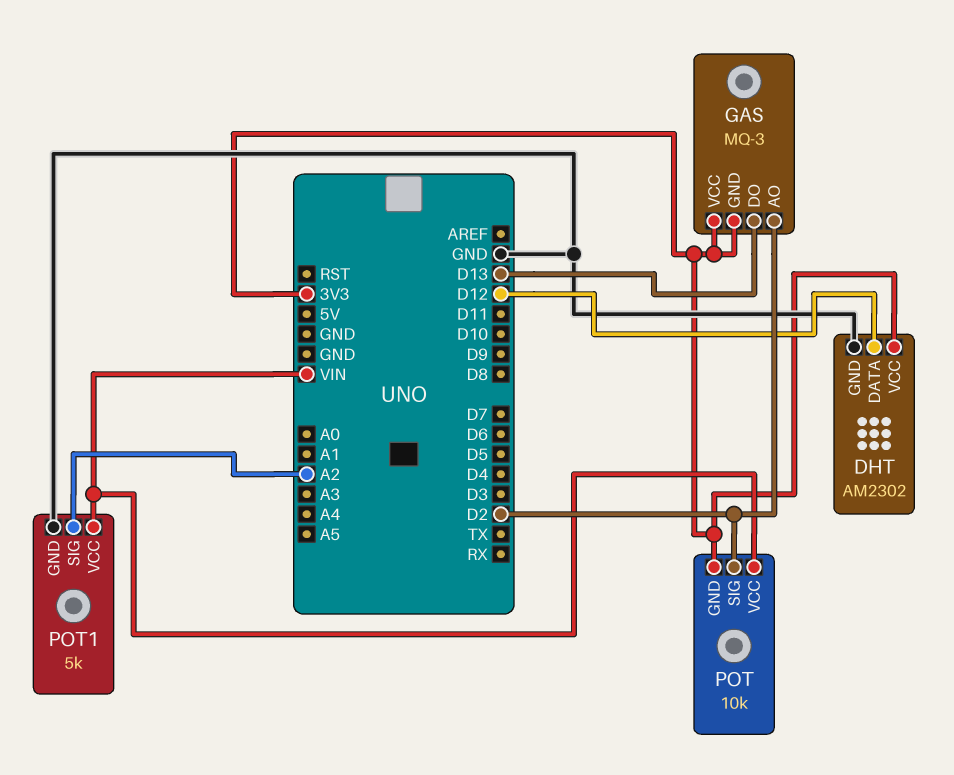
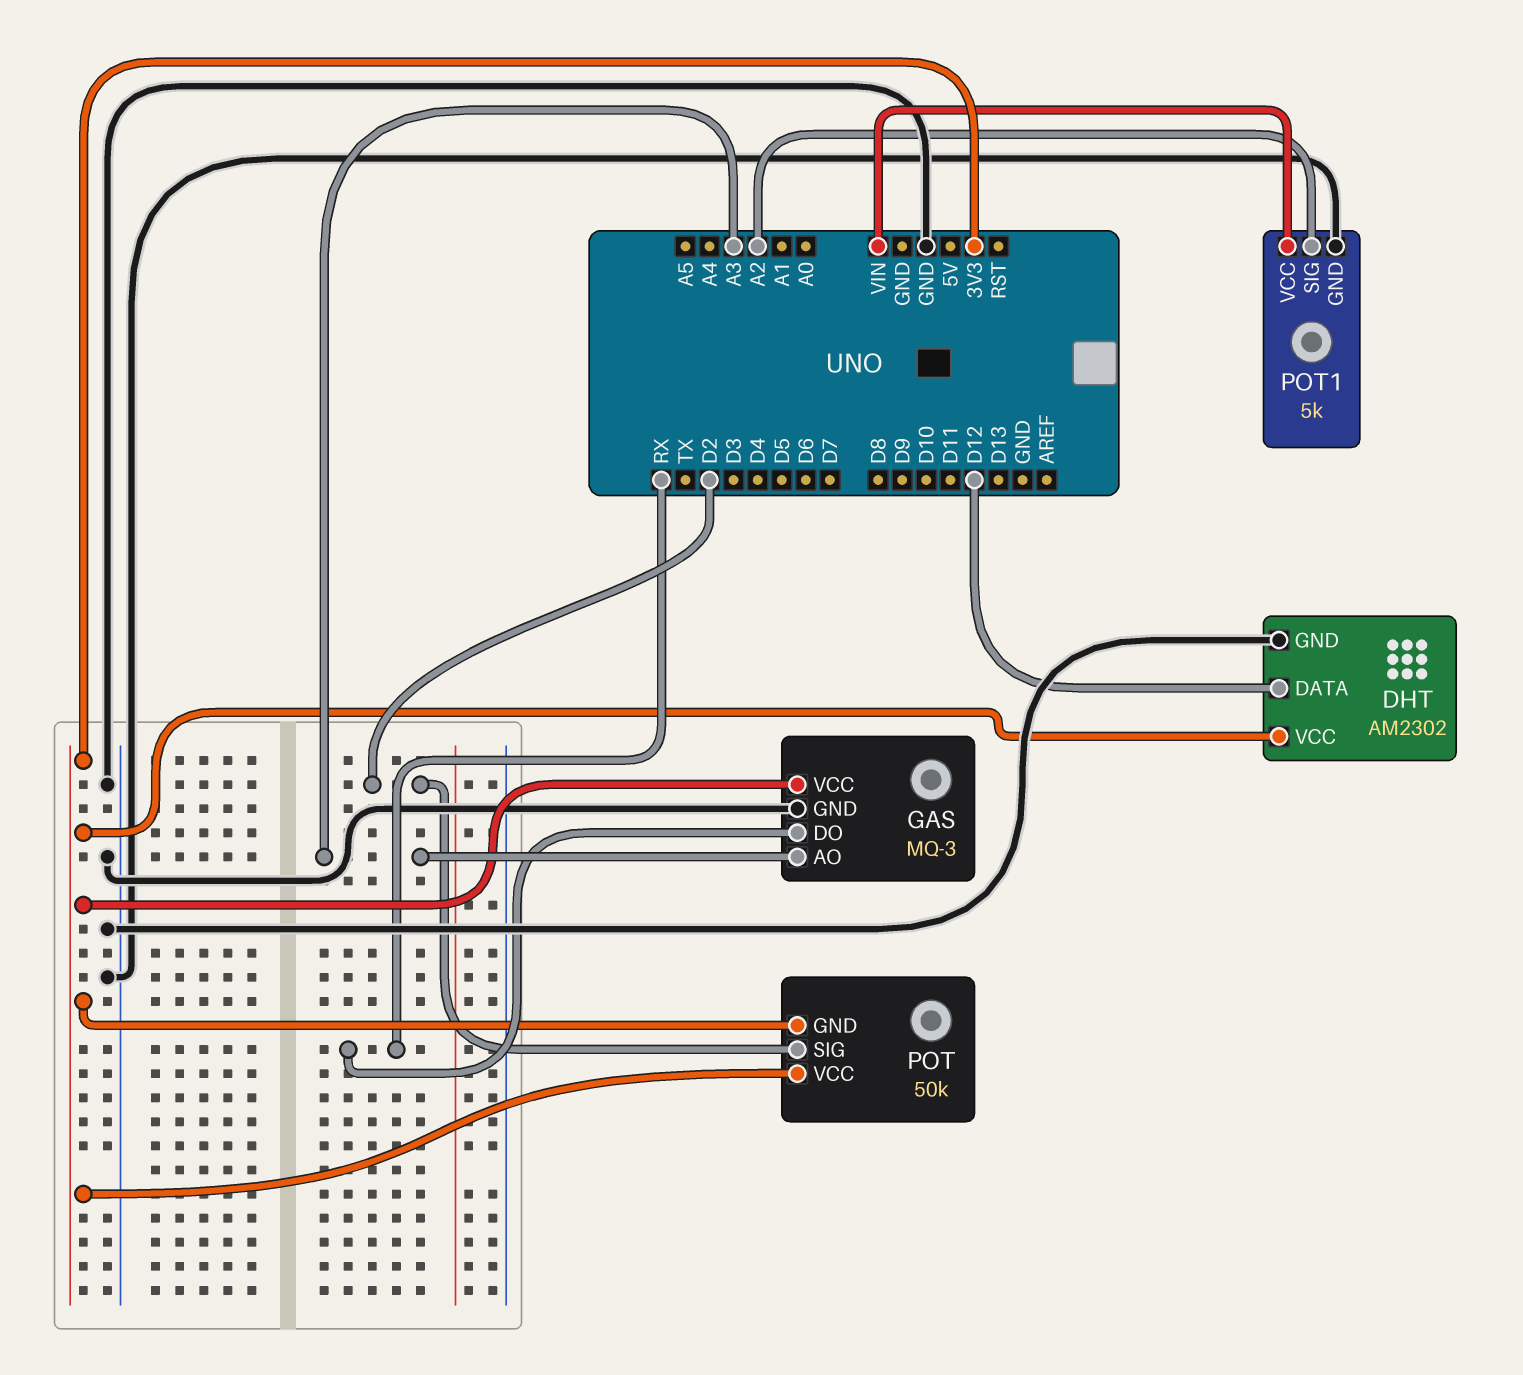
GAS pin AO: D2 -> A3
GAS pin DO: D13 -> RX
GAS pin GND: 3V3 -> GND
POT: 10k -> 50k
POT pin VCC: VIN -> 3V3

